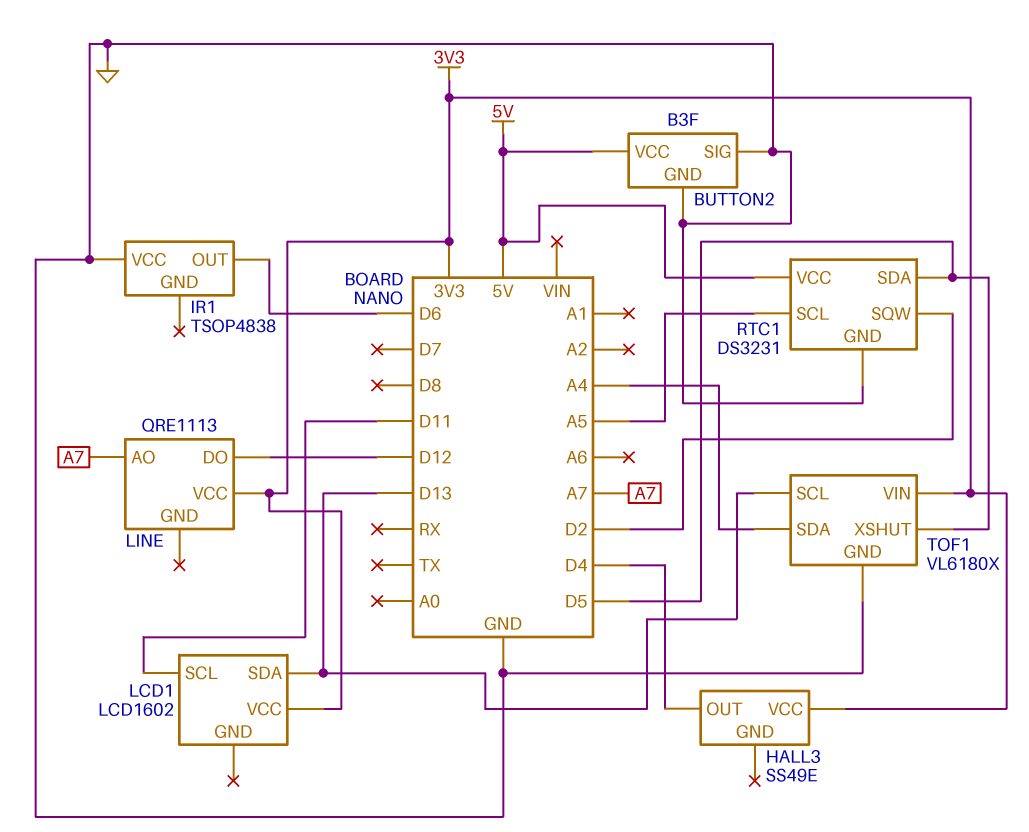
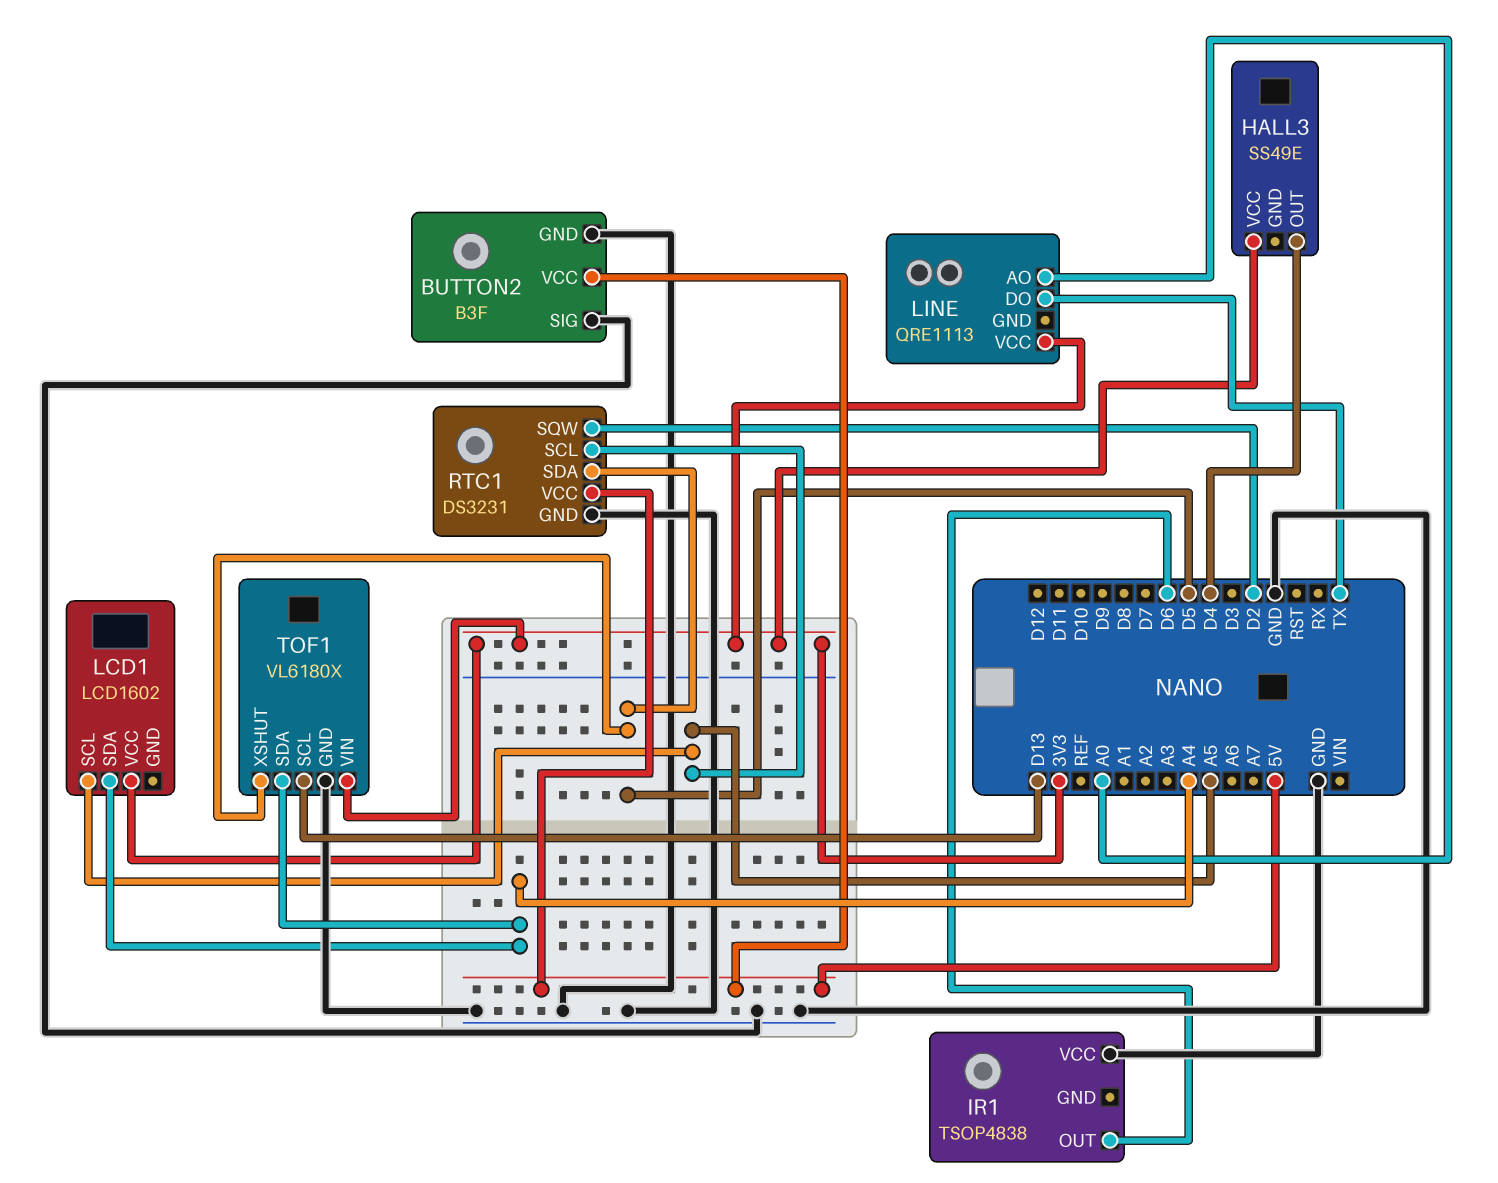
LCD1 pin SCL: D11 -> A5
LCD1 pin SDA: D13 -> A4
LINE pin AO: A7 -> A0
LINE pin DO: D12 -> TX

